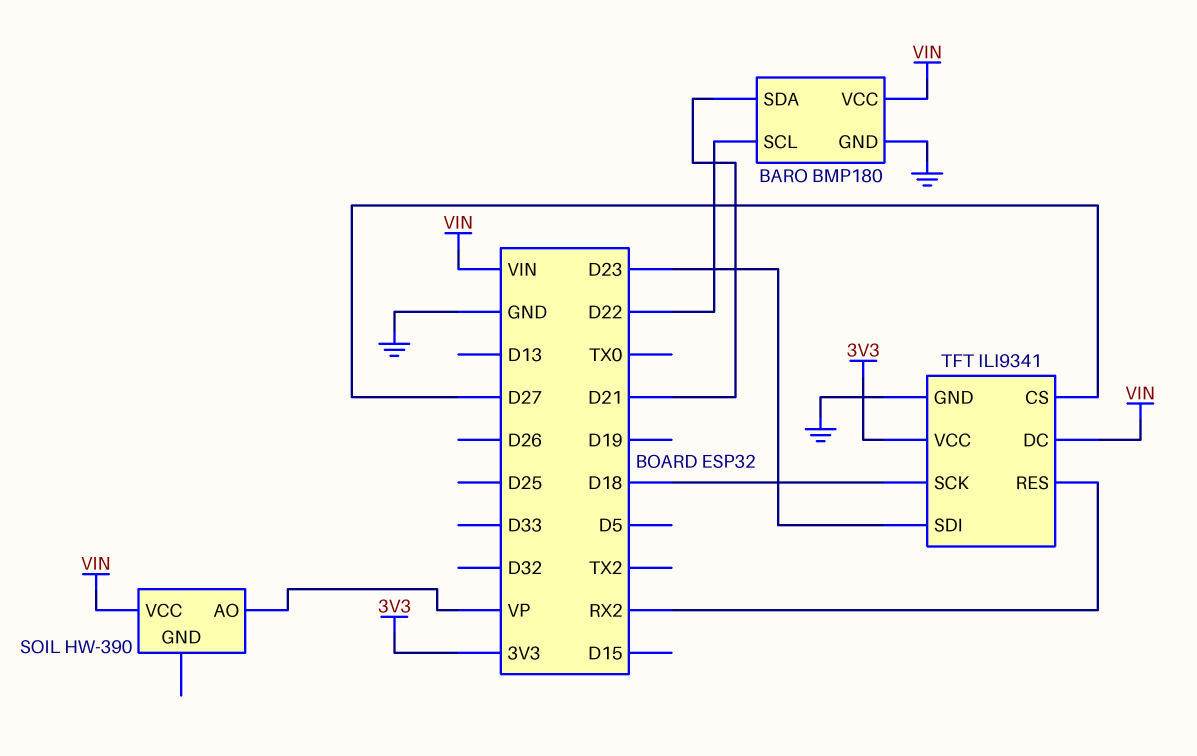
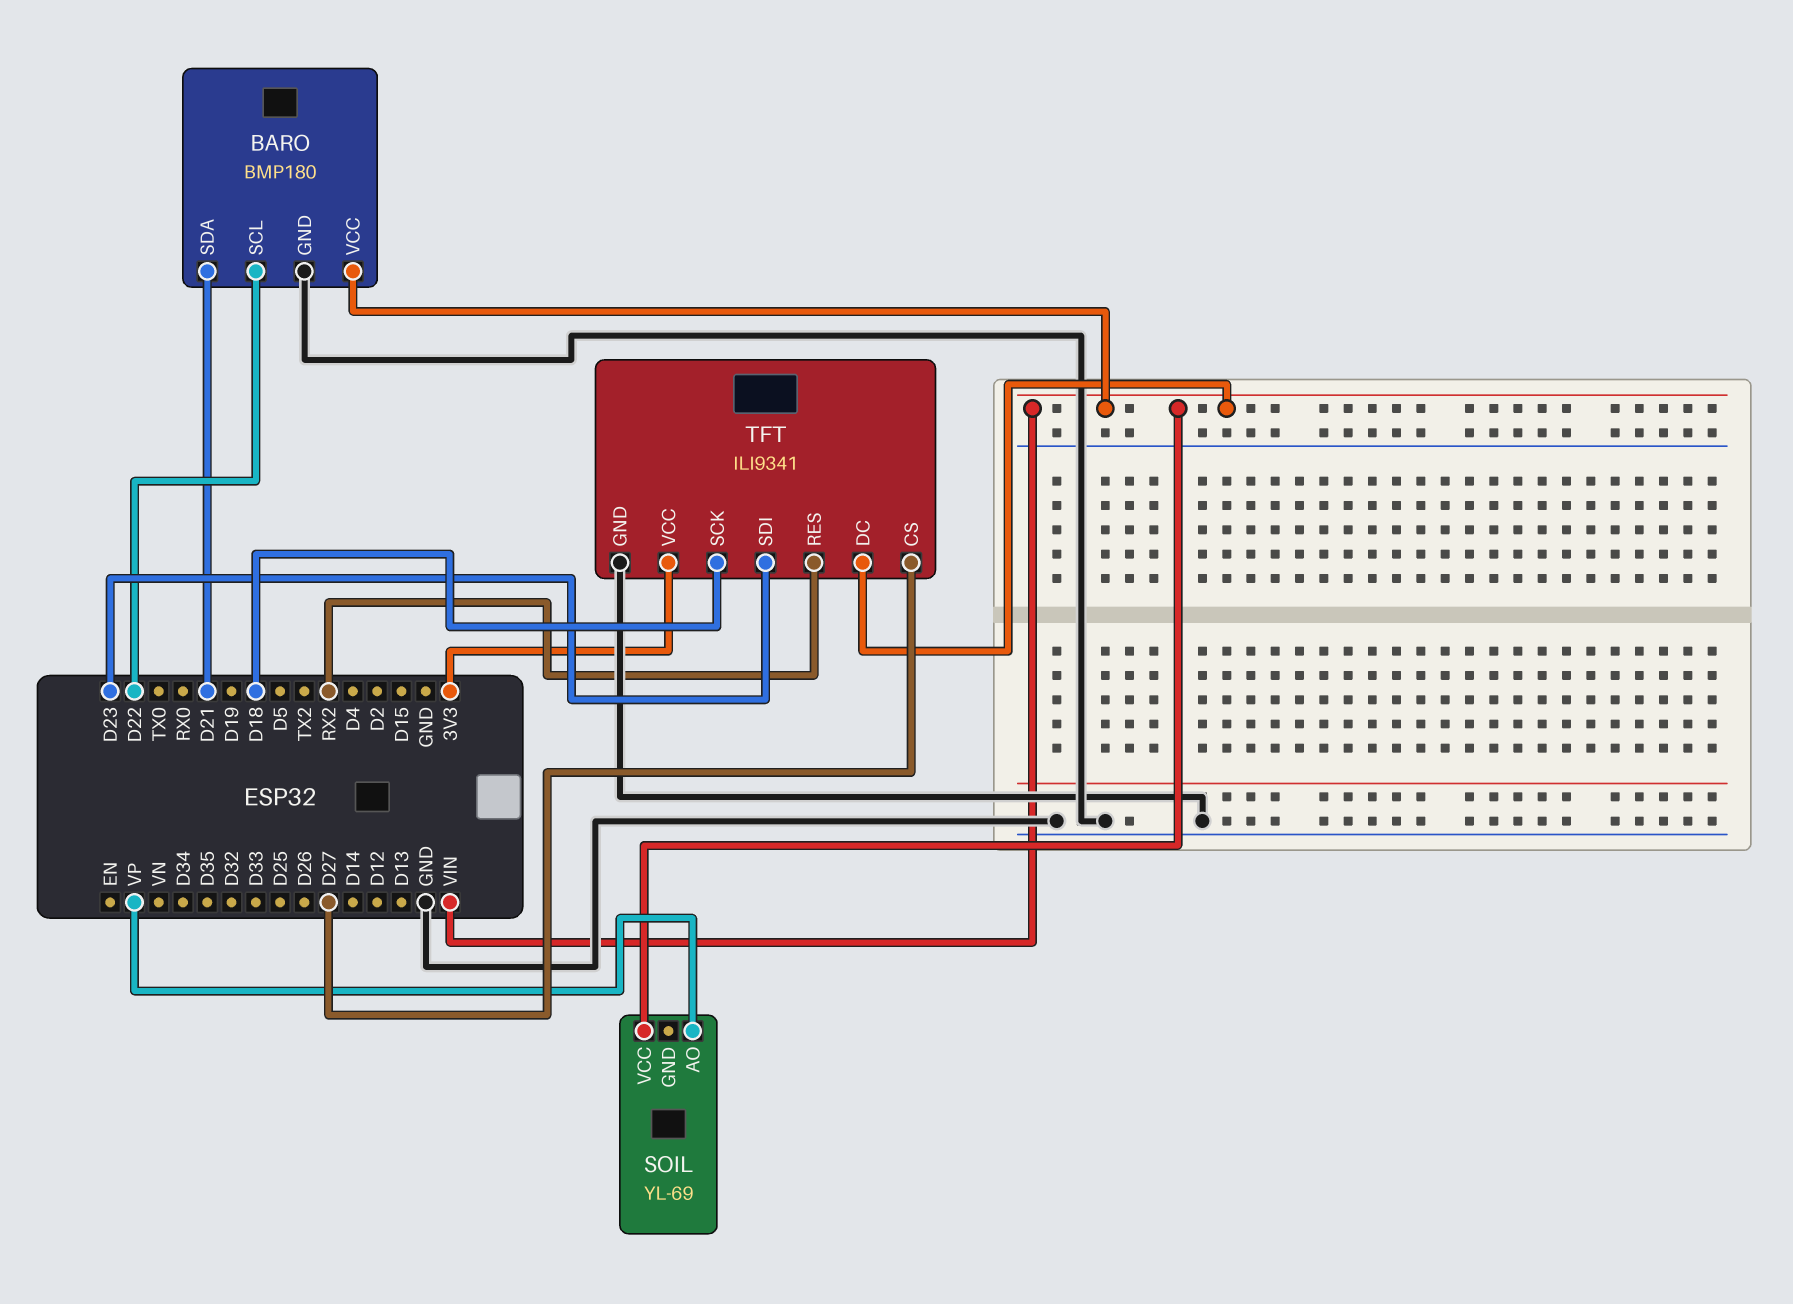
SOIL: HW-390 -> YL-69

